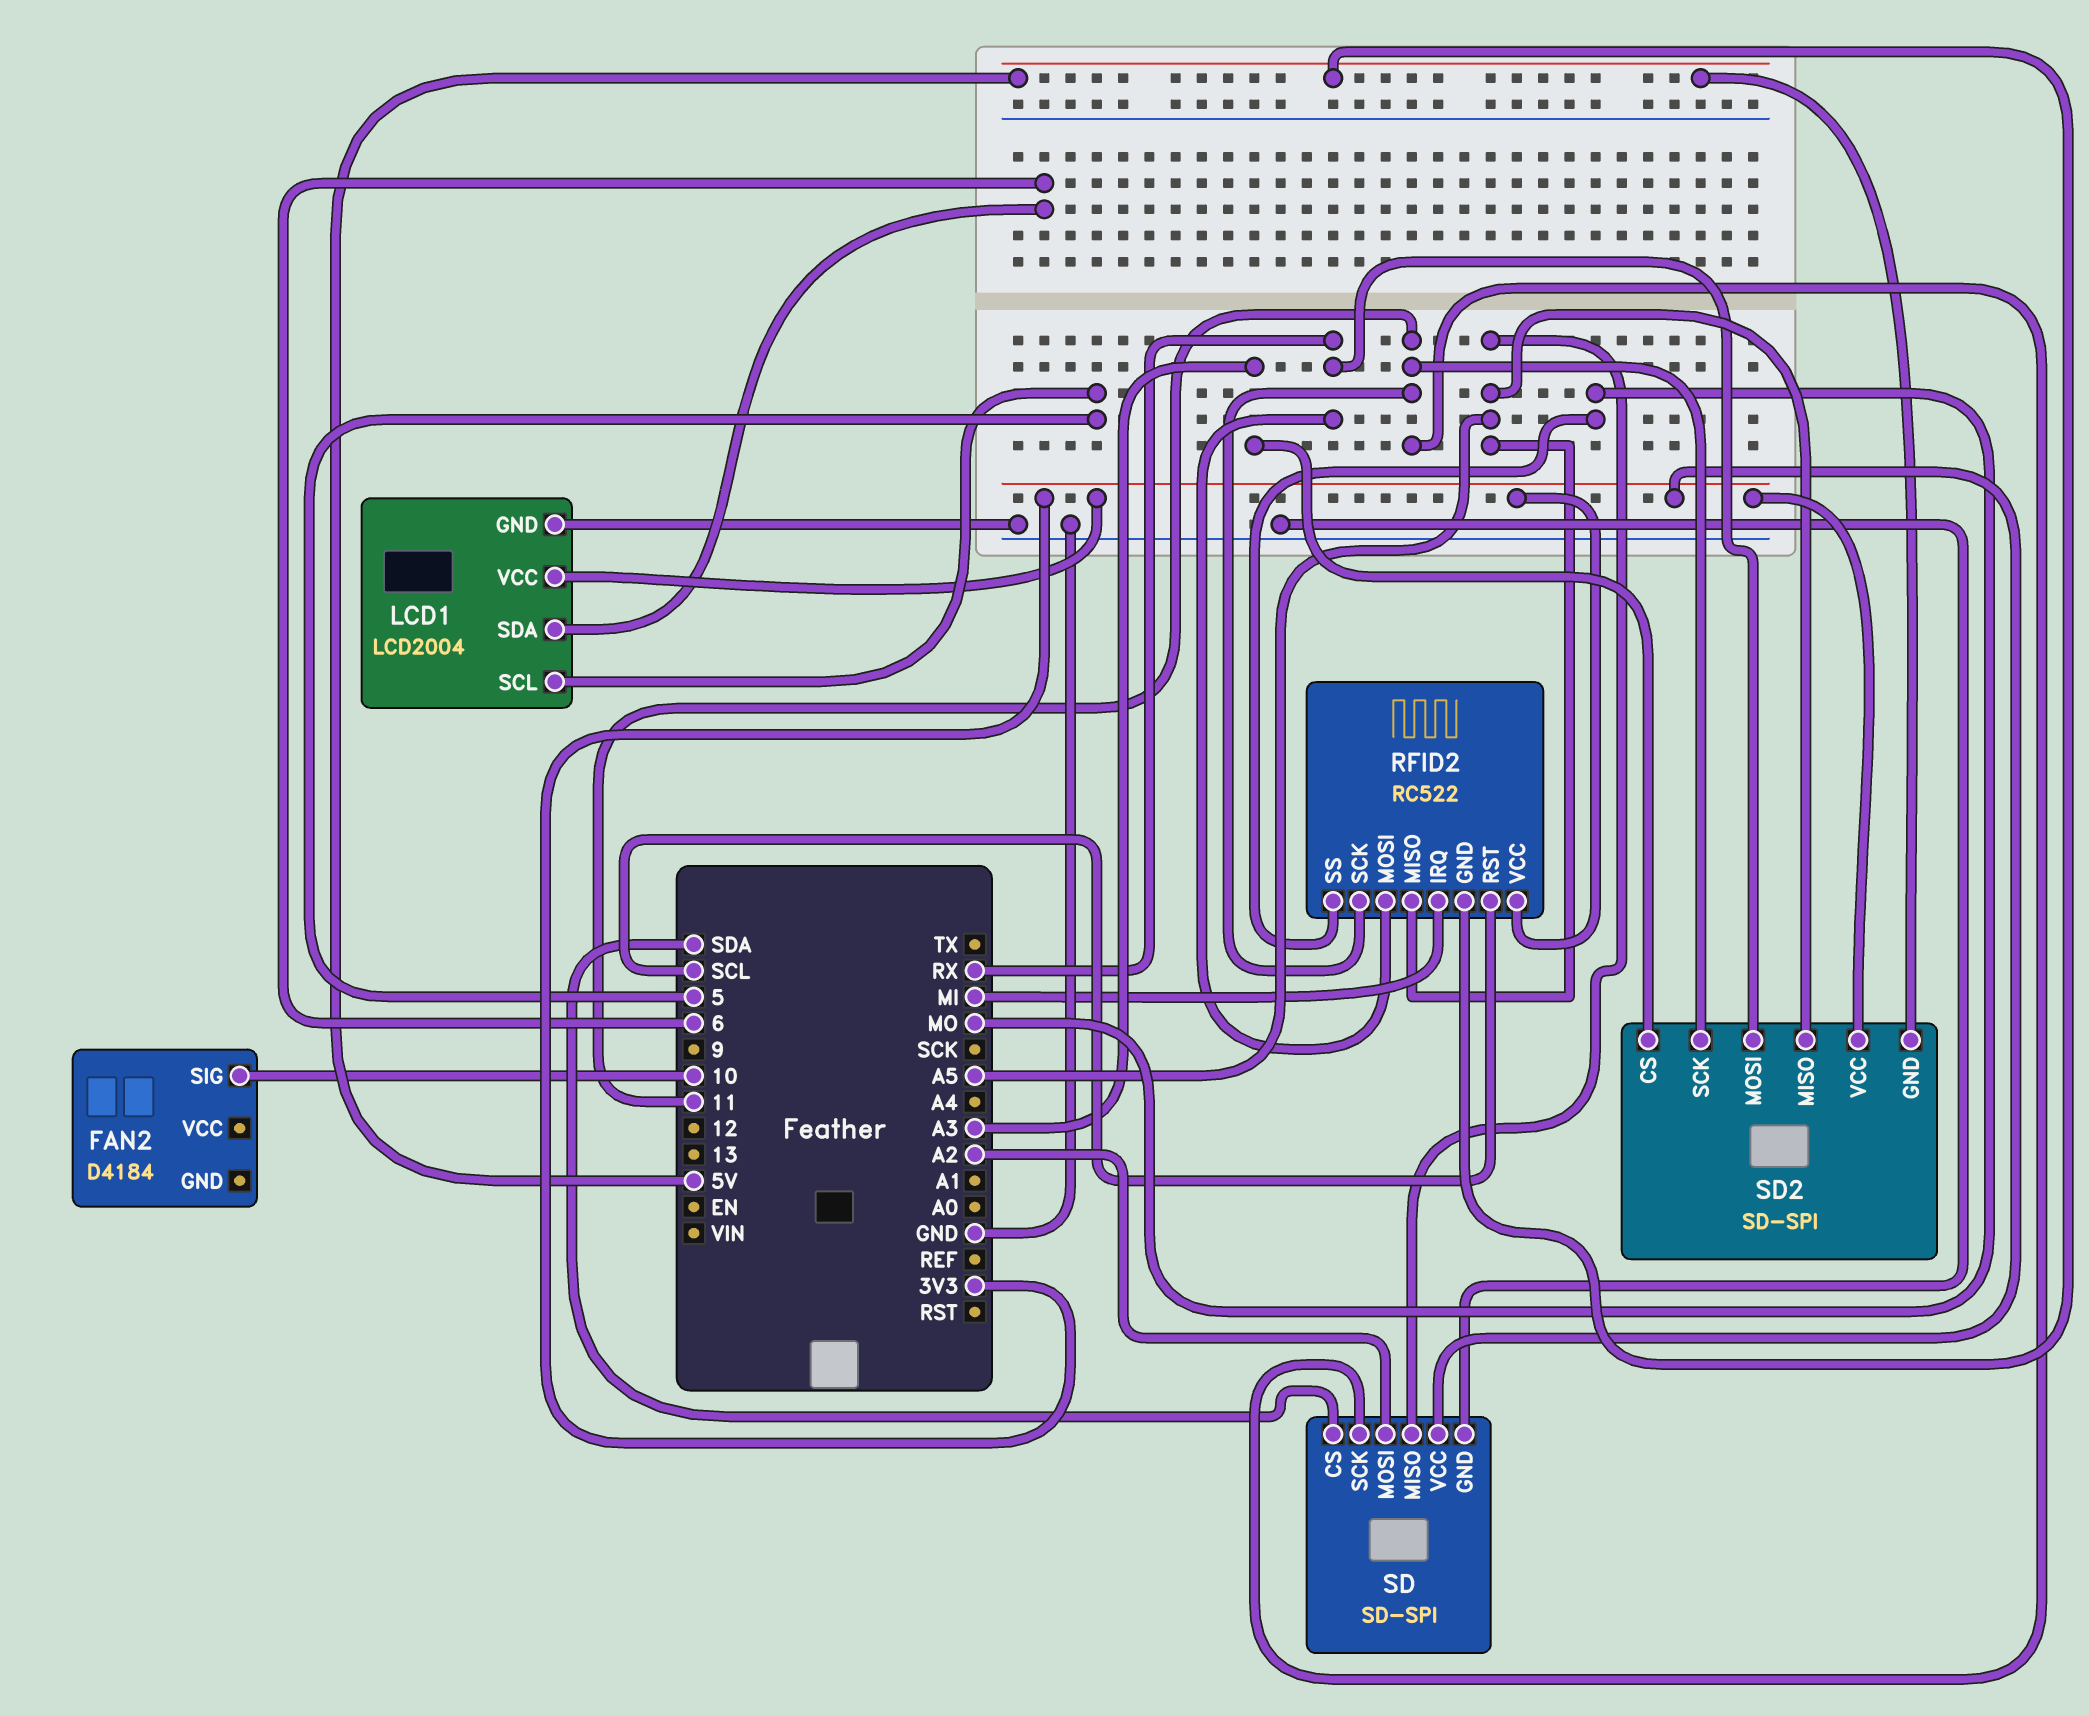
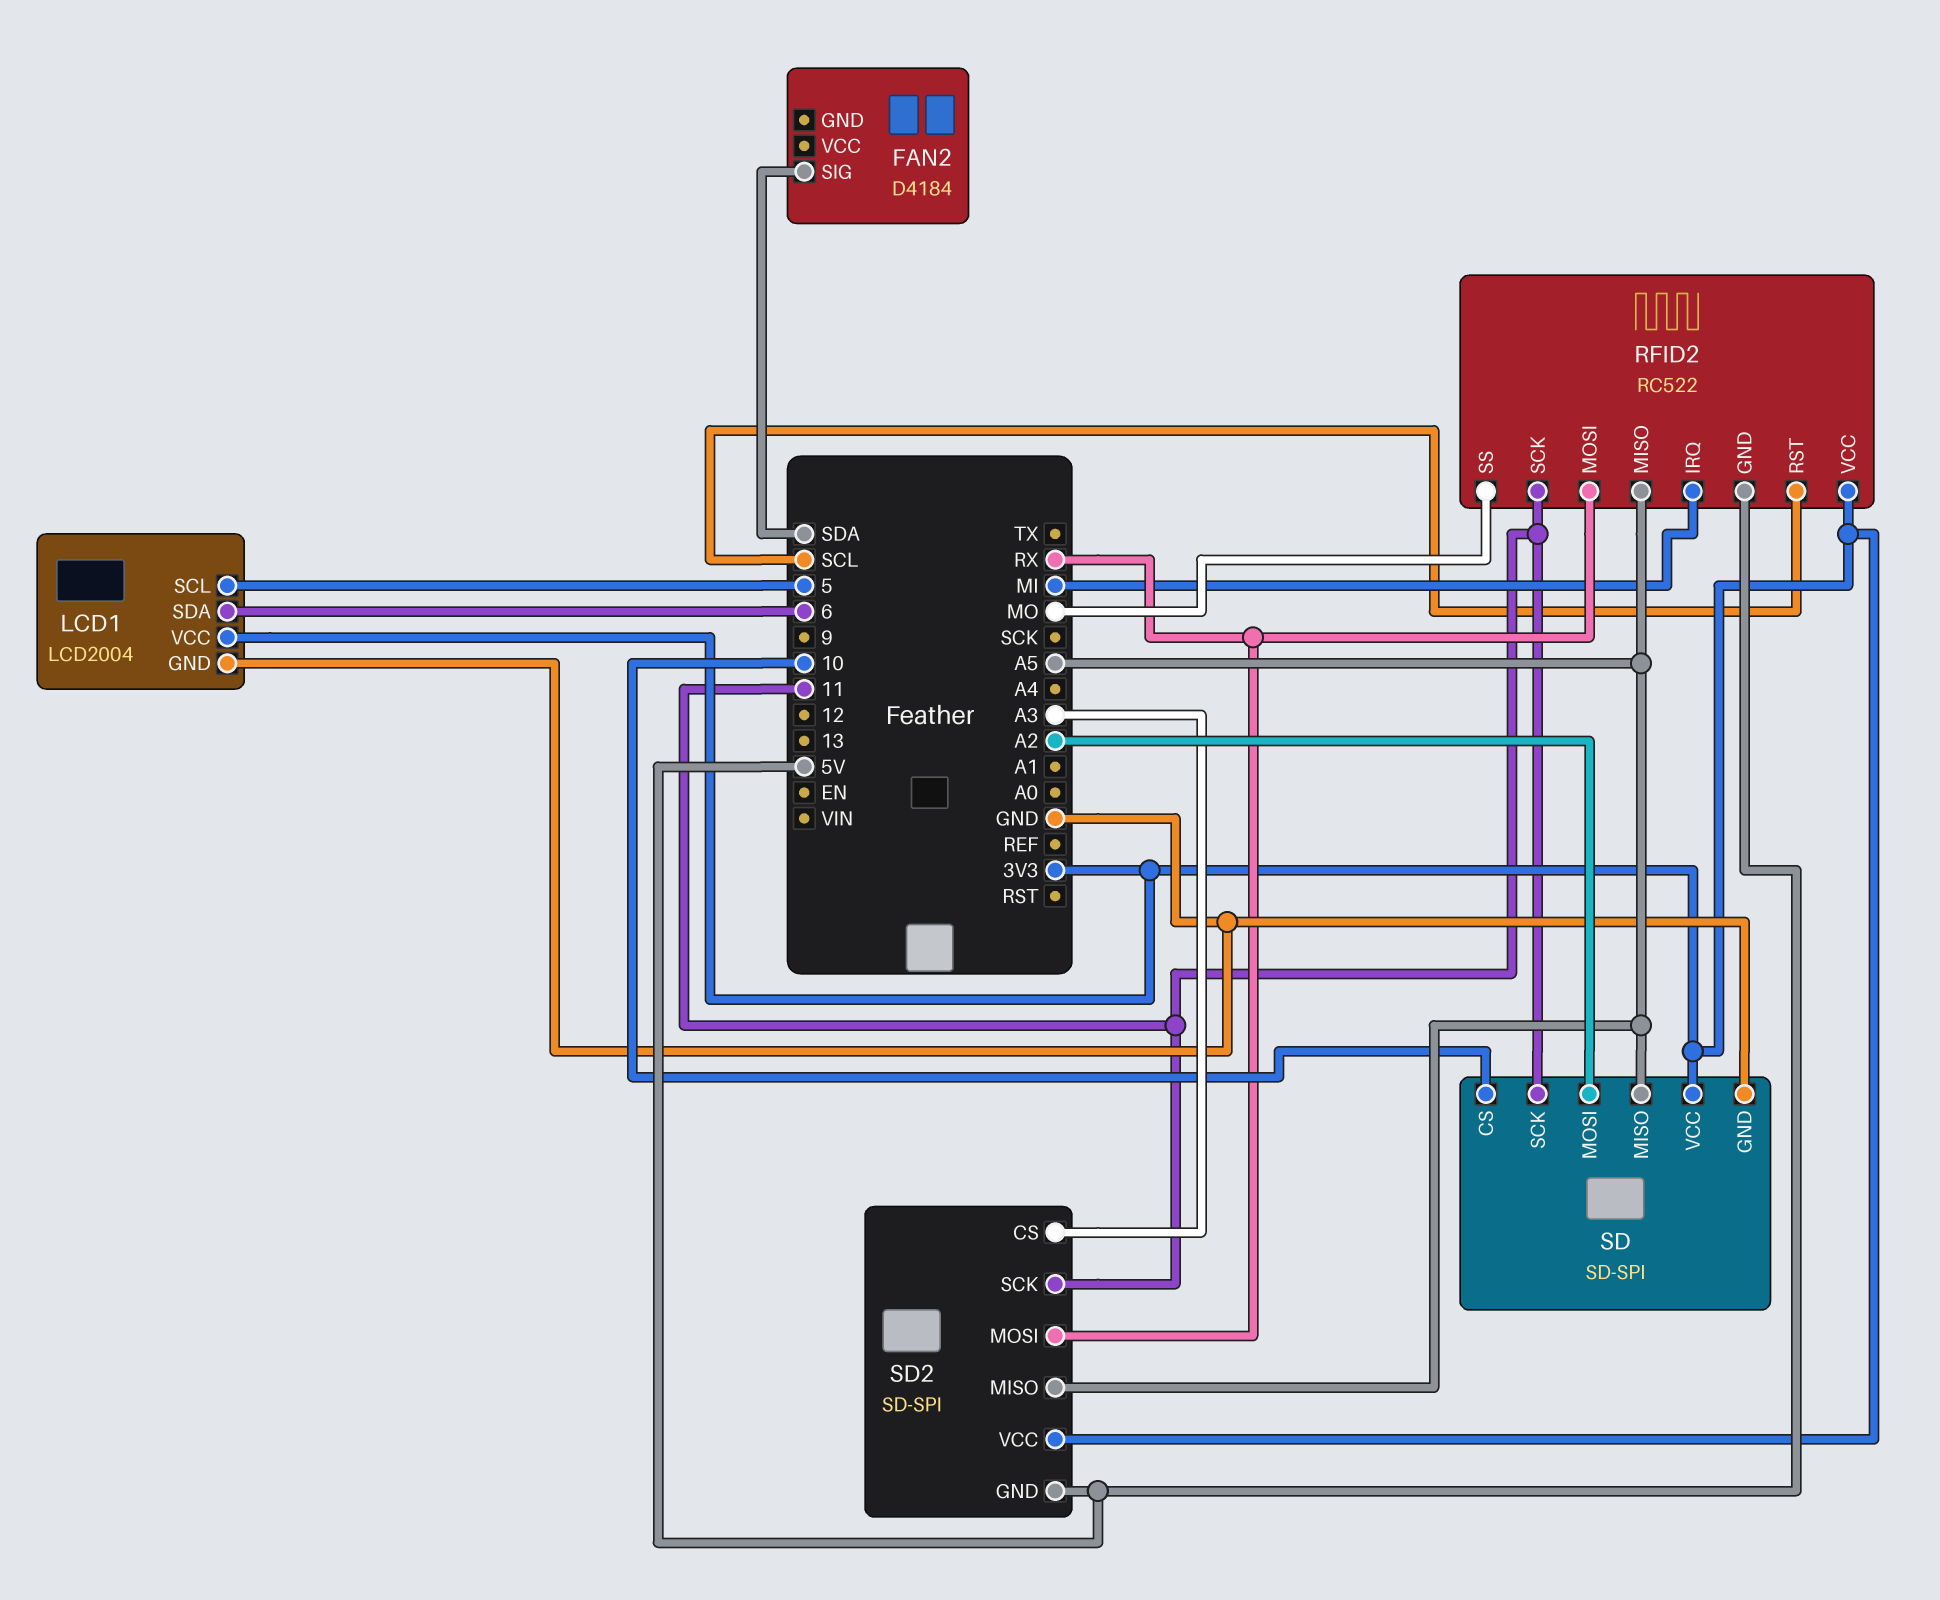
FAN2 pin SIG: 10 -> SDA
SD pin CS: SDA -> 10

